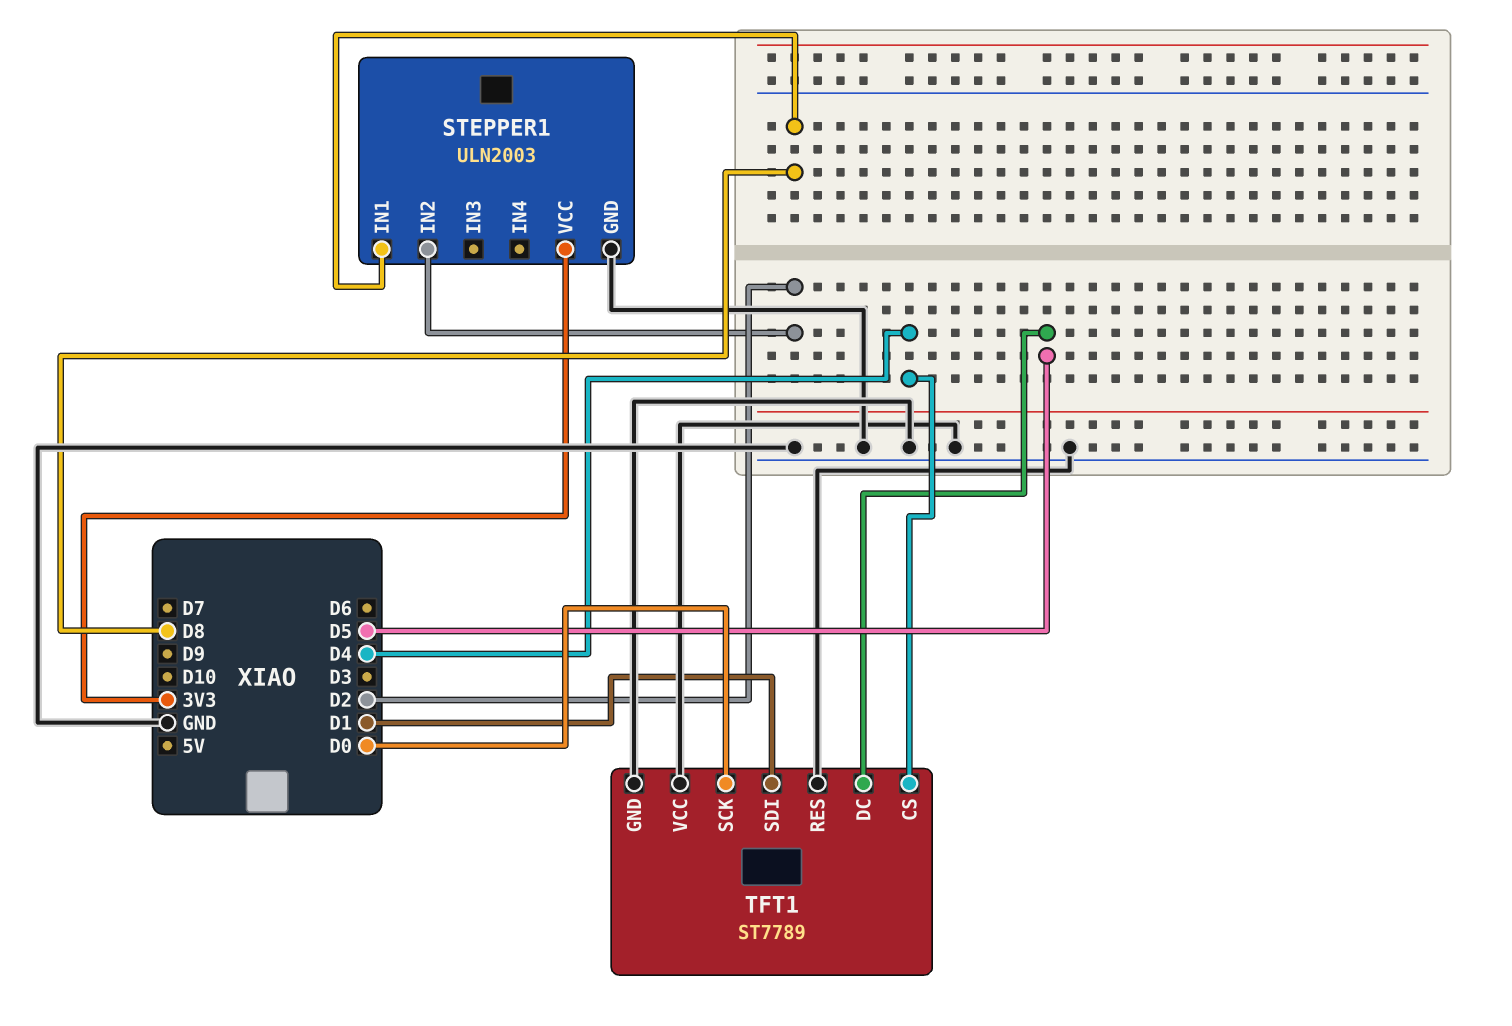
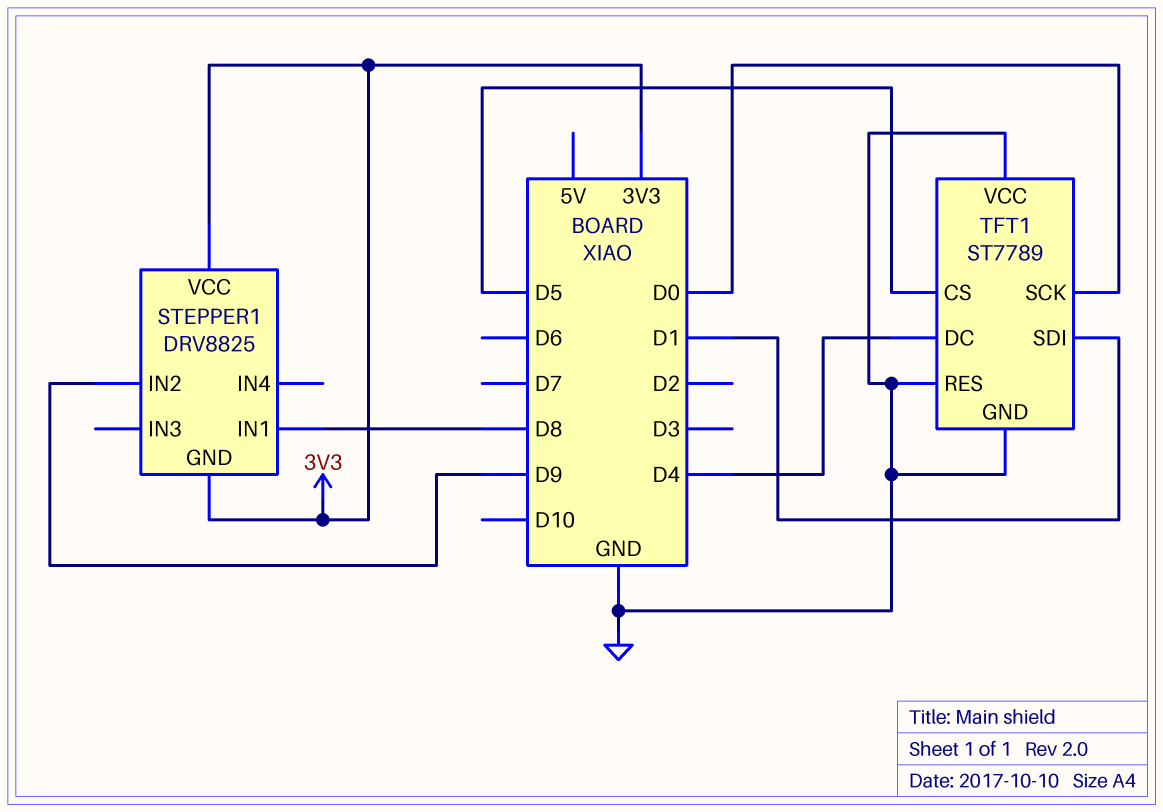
STEPPER1: ULN2003 -> DRV8825
STEPPER1 pin GND: GND -> 3V3
STEPPER1 pin IN2: D2 -> D9
TFT1 pin CS: D4 -> D5
TFT1 pin DC: D5 -> D4

